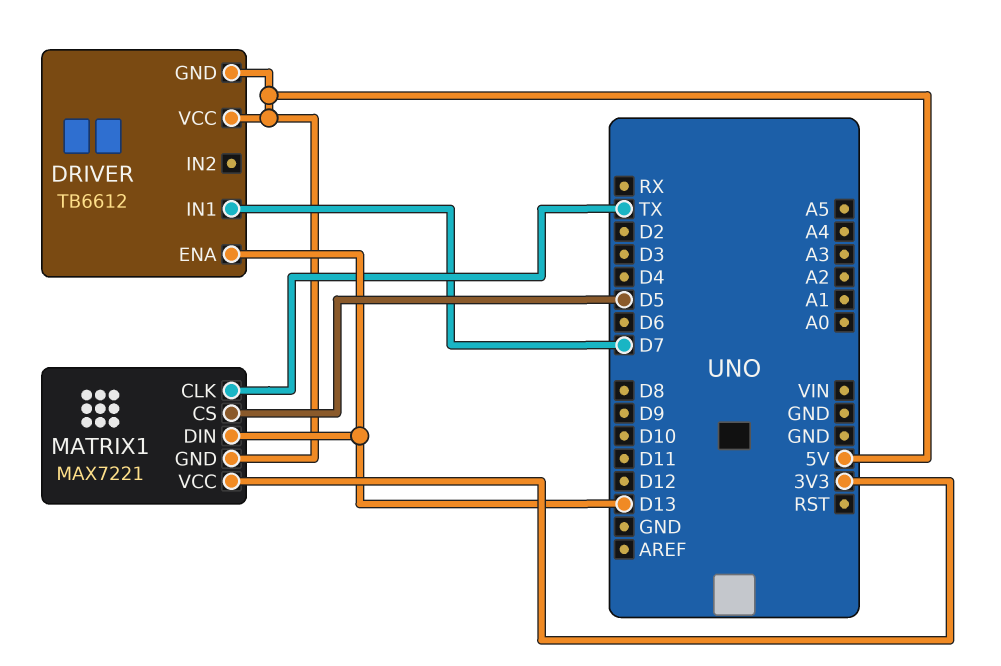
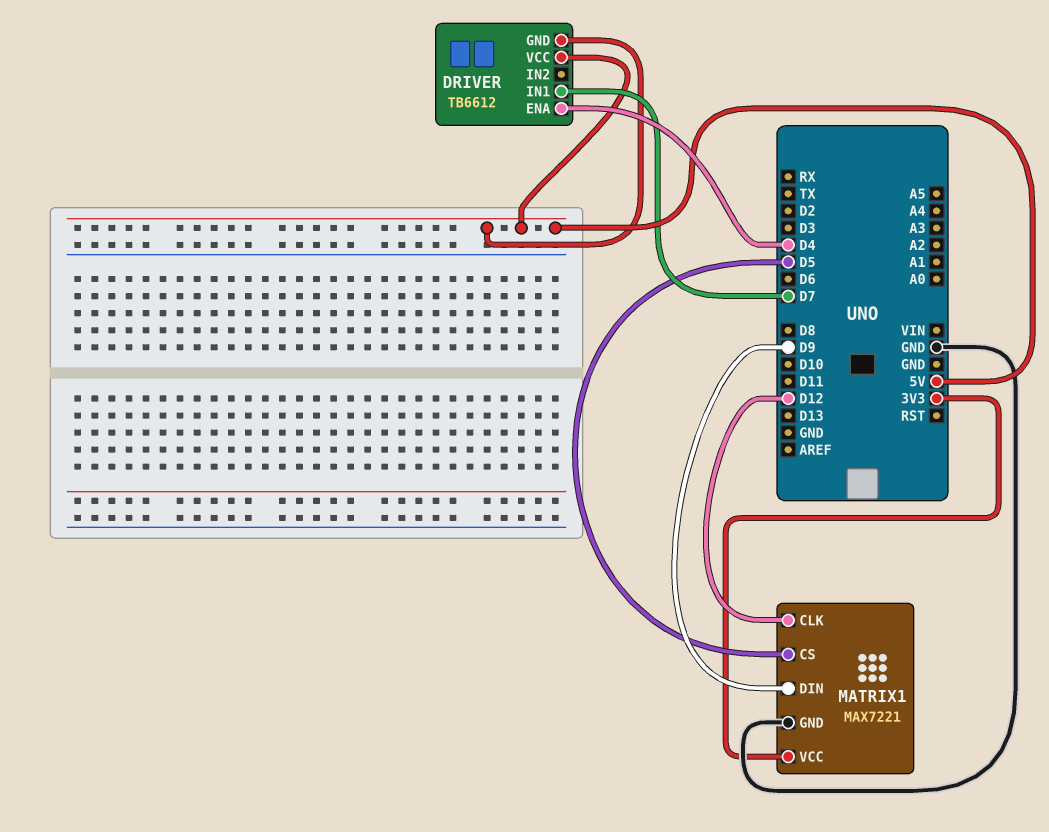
DRIVER pin ENA: D13 -> D4
MATRIX1 pin CLK: TX -> D12
MATRIX1 pin DIN: D13 -> D9
MATRIX1 pin GND: 5V -> GND

